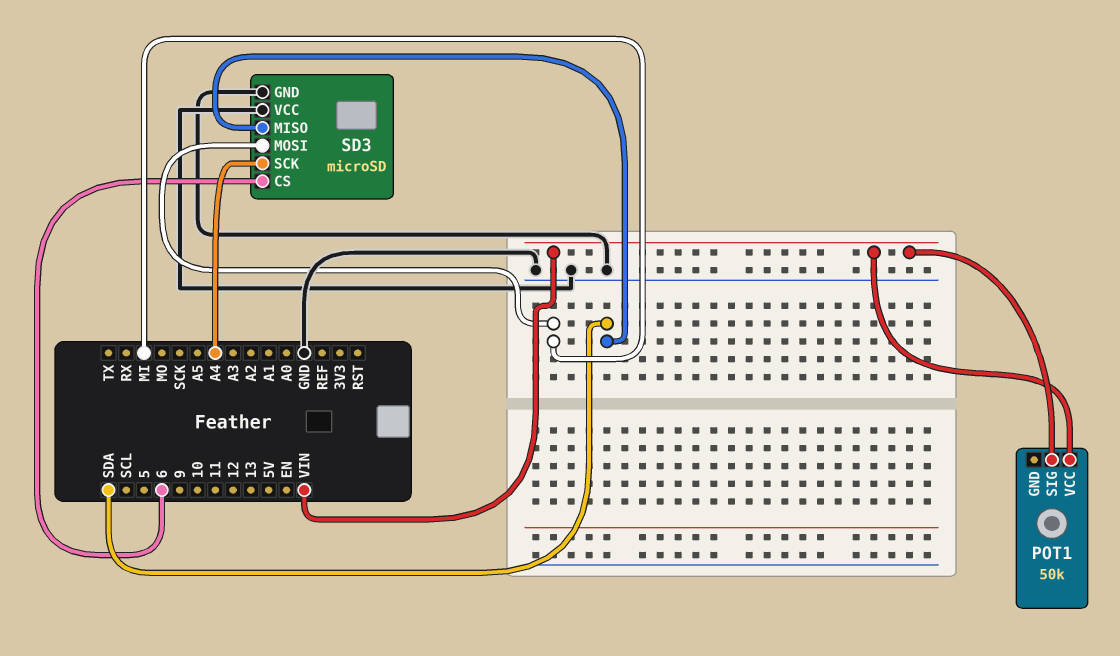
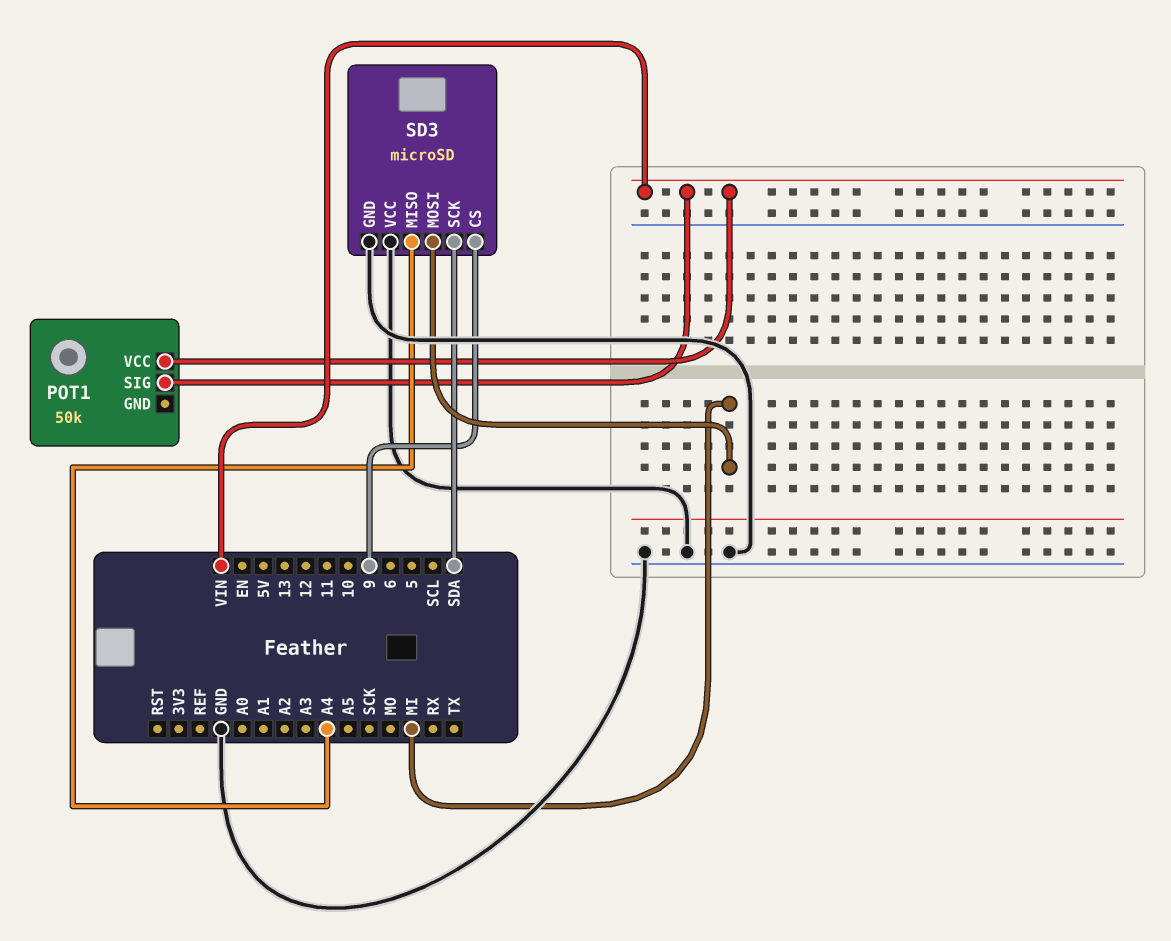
SD3 pin CS: 6 -> 9
SD3 pin MISO: SDA -> A4
SD3 pin SCK: A4 -> SDA

